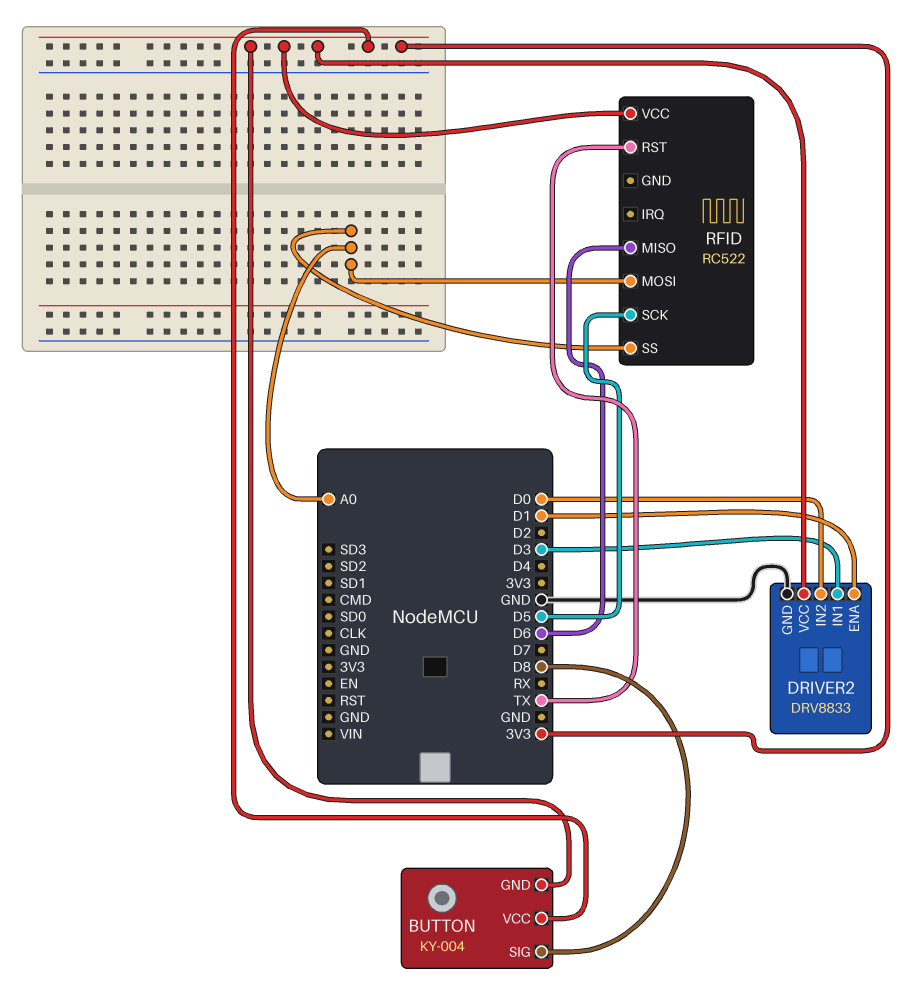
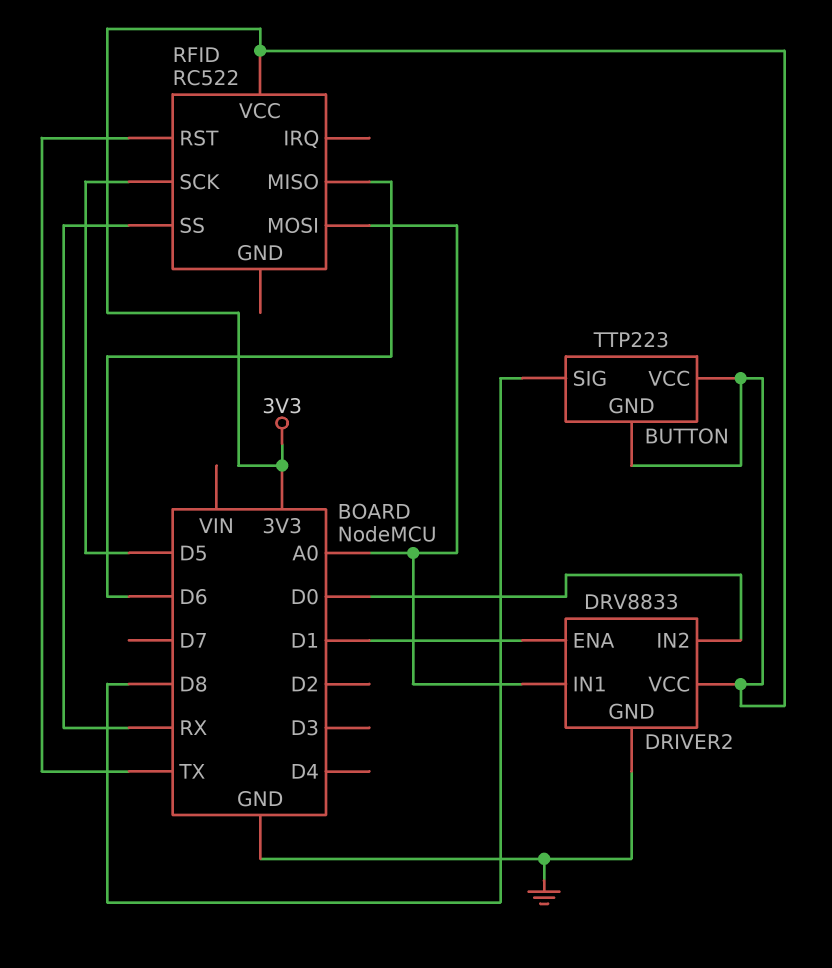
BUTTON: KY-004 -> TTP223
DRIVER2 pin IN1: D3 -> A0
RFID pin SS: A0 -> RX

